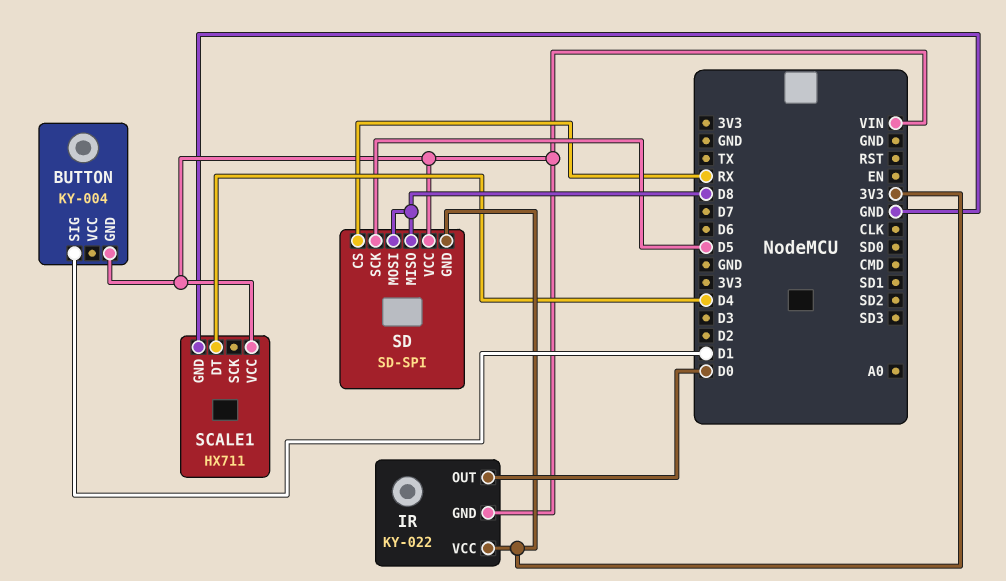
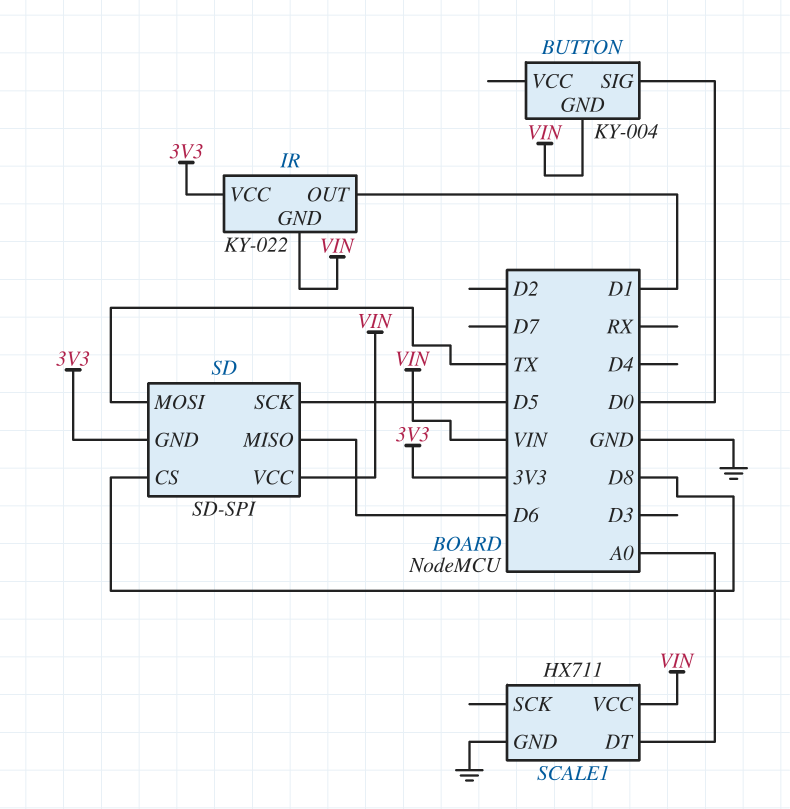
BUTTON pin SIG: D1 -> D0
IR pin OUT: D0 -> D1
SCALE1 pin DT: D4 -> A0
SD pin CS: RX -> D8
SD pin MISO: D8 -> D6
SD pin MOSI: D8 -> TX

